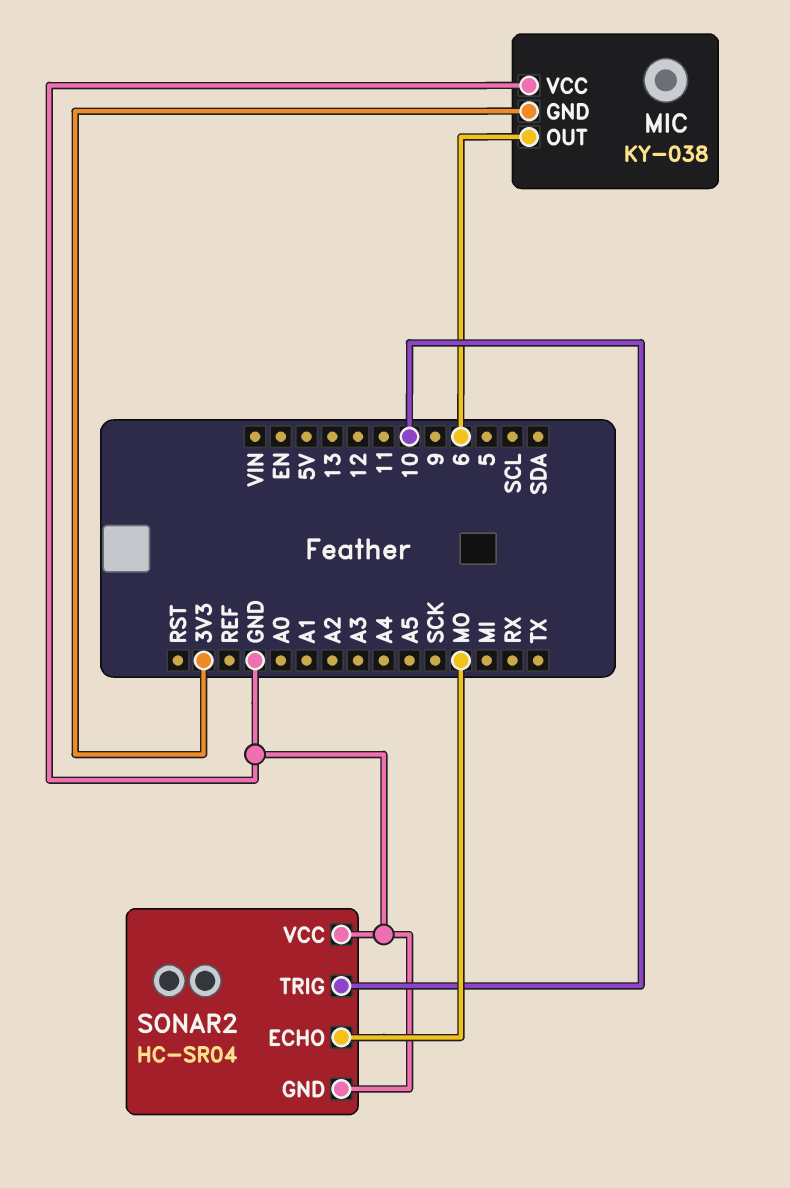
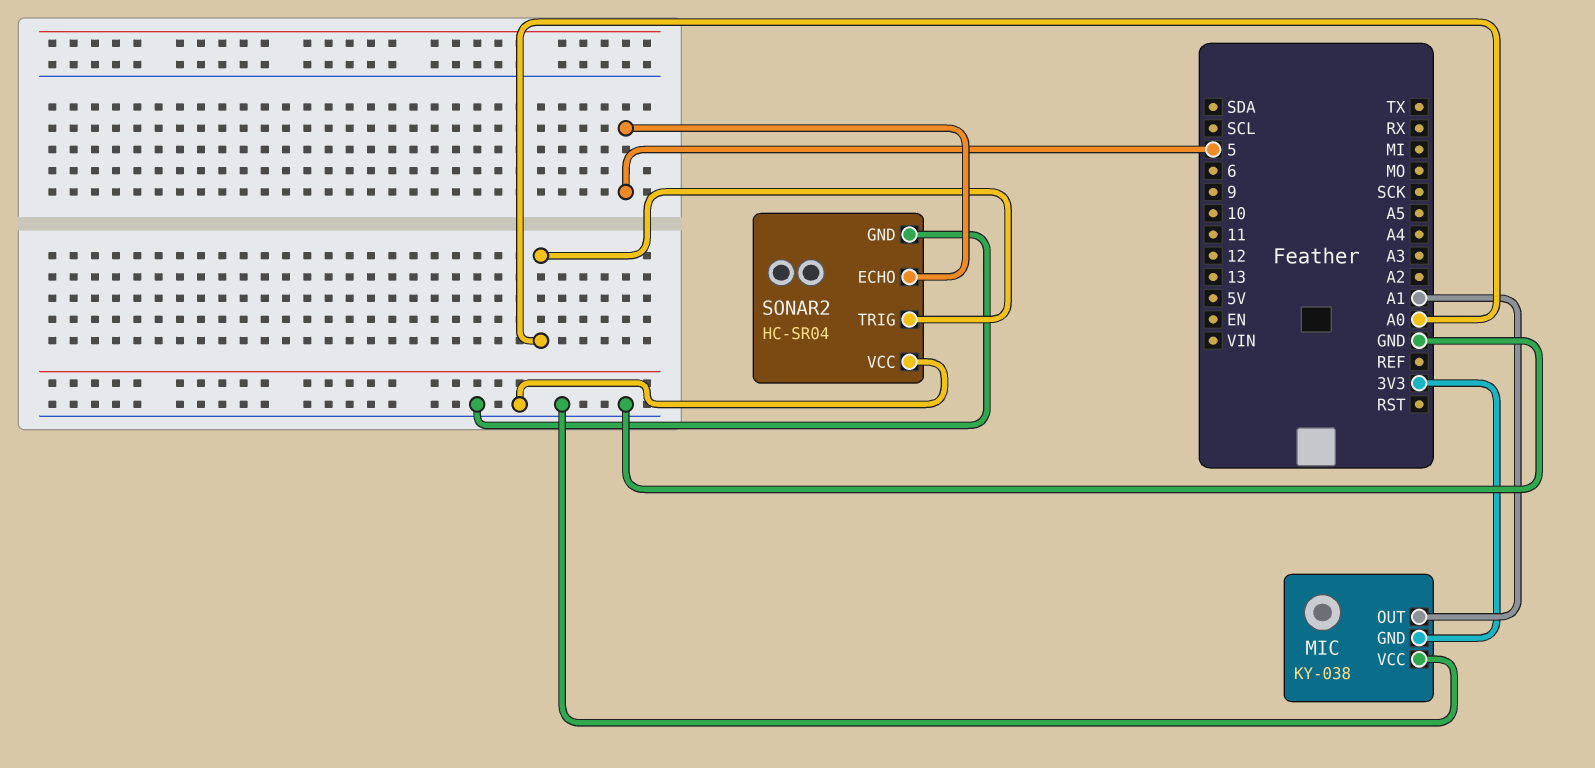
MIC pin OUT: 6 -> A1
SONAR2 pin ECHO: MO -> 5
SONAR2 pin TRIG: 10 -> A0

